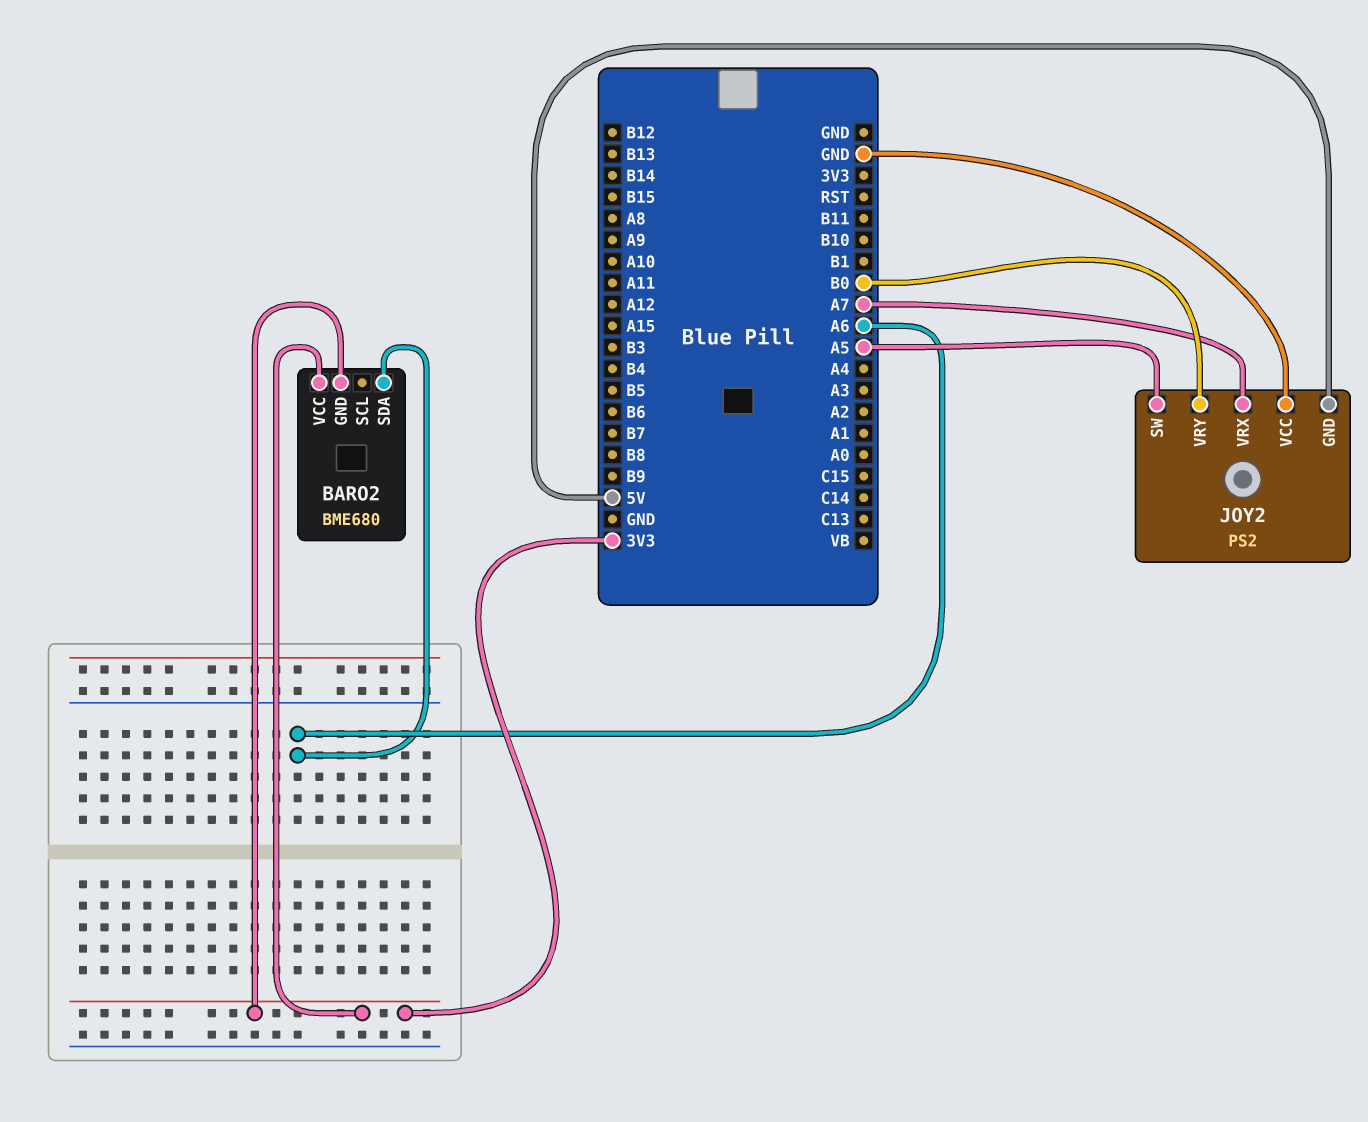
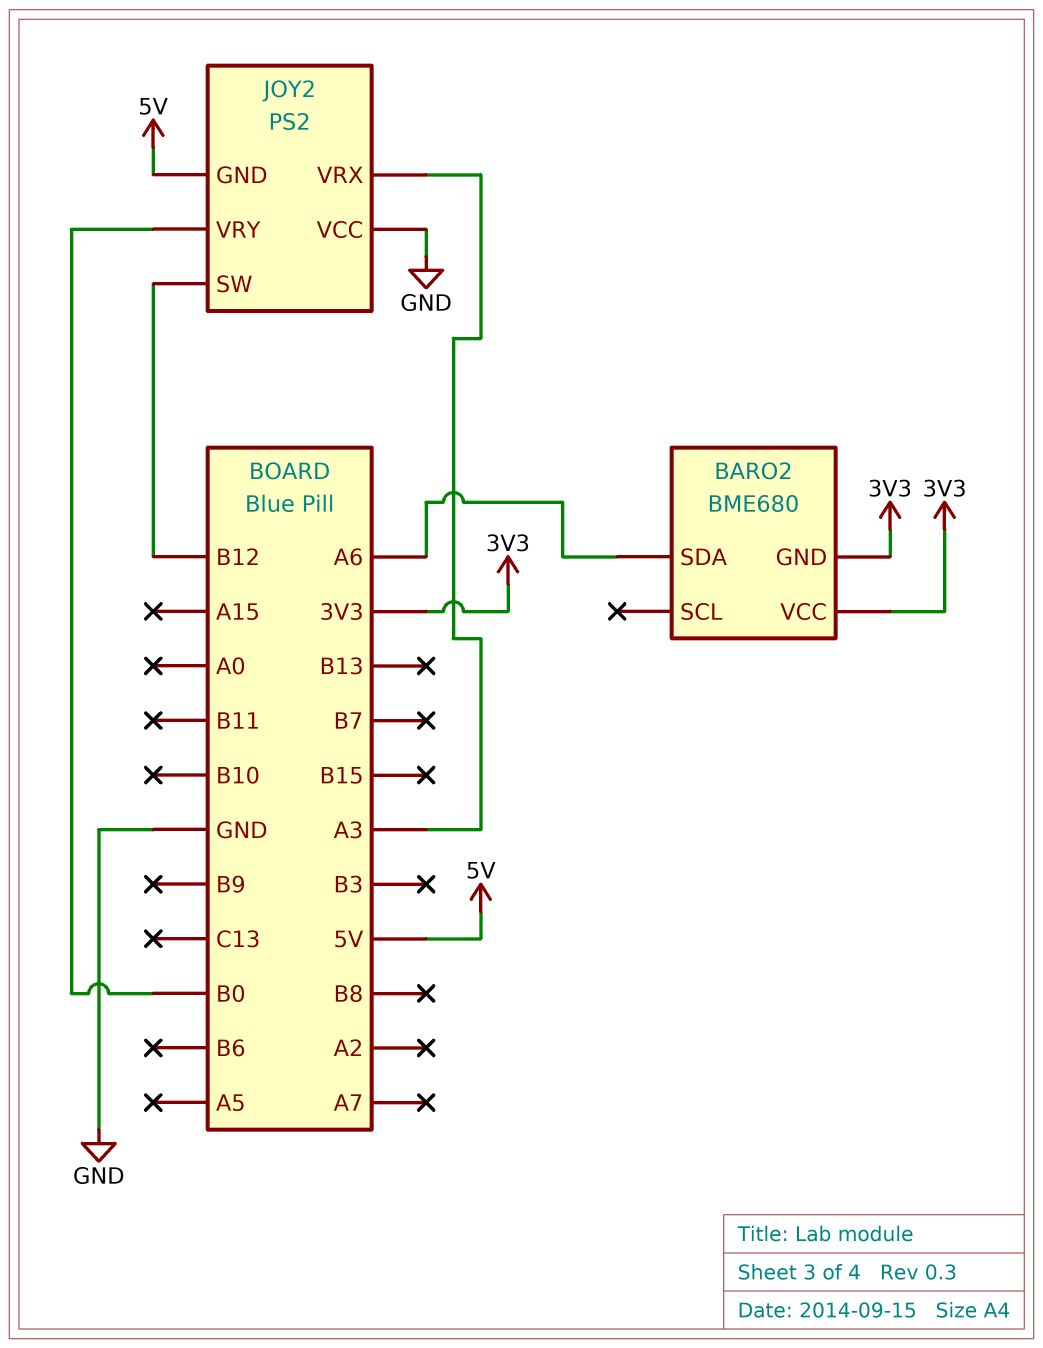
JOY2 pin SW: A5 -> B12
JOY2 pin VRX: A7 -> A3

